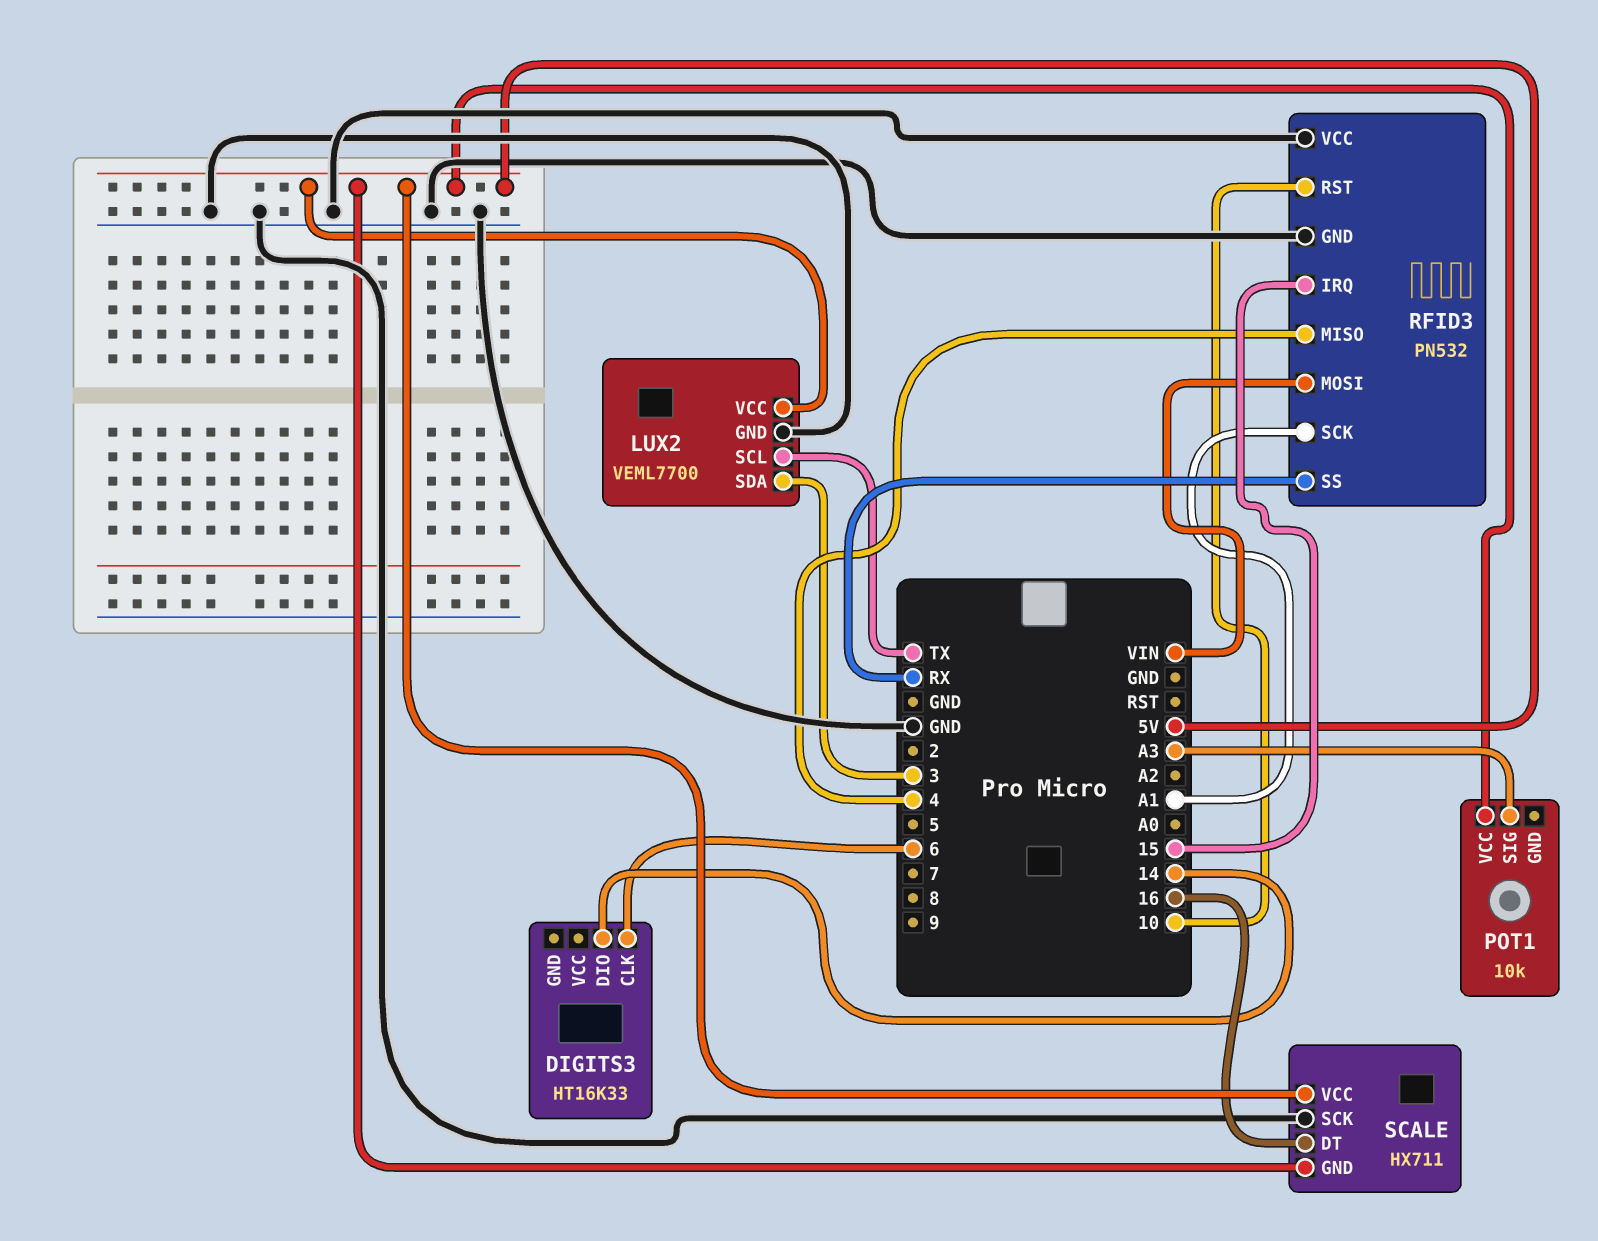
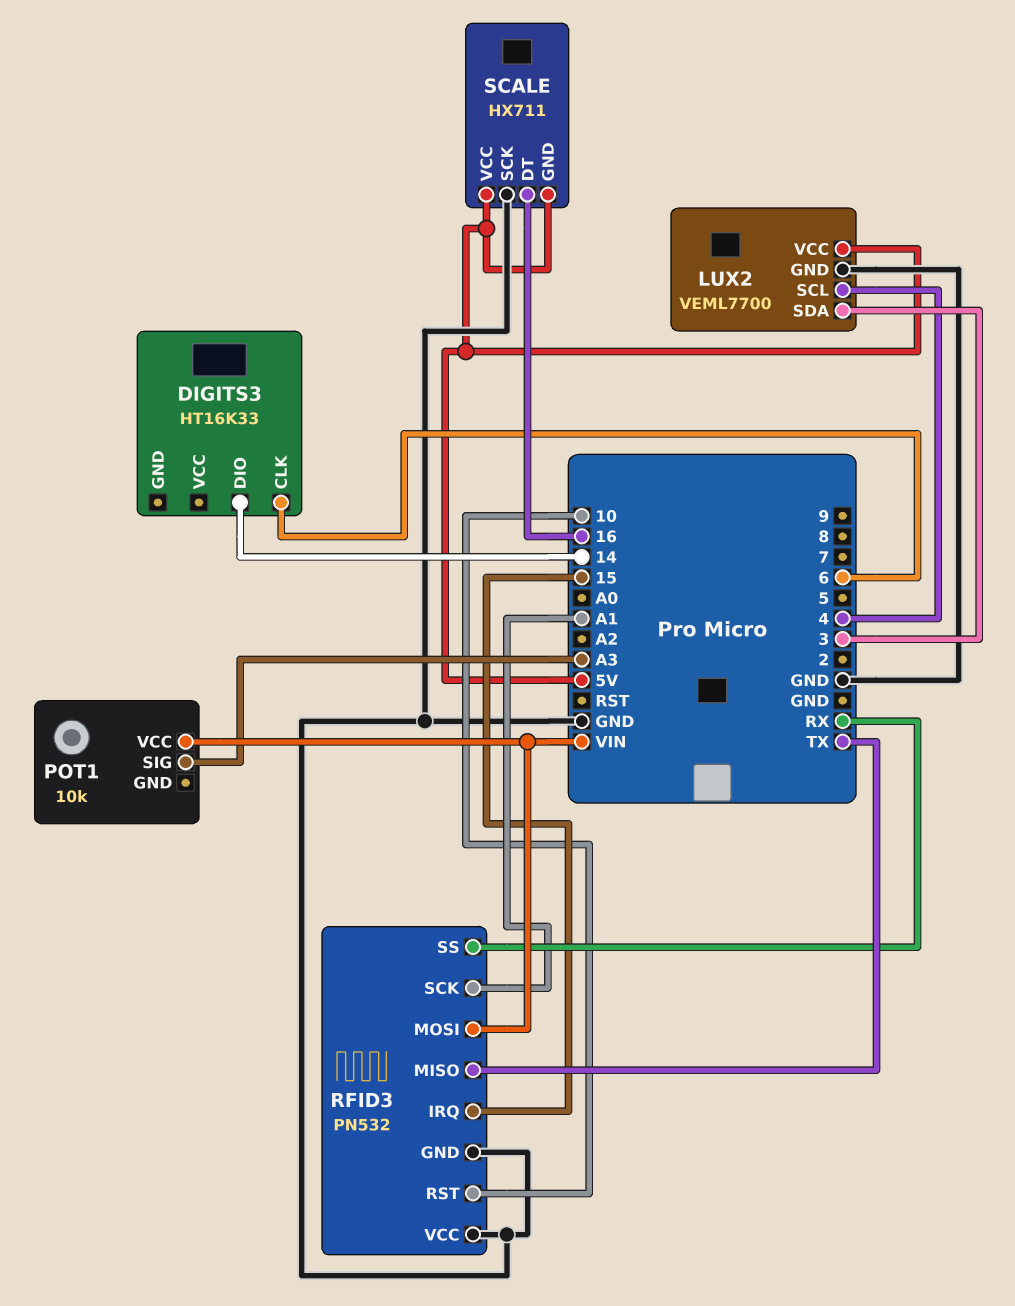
LUX2 pin SCL: TX -> 4
POT1 pin VCC: 5V -> VIN
RFID3 pin MISO: 4 -> TX

